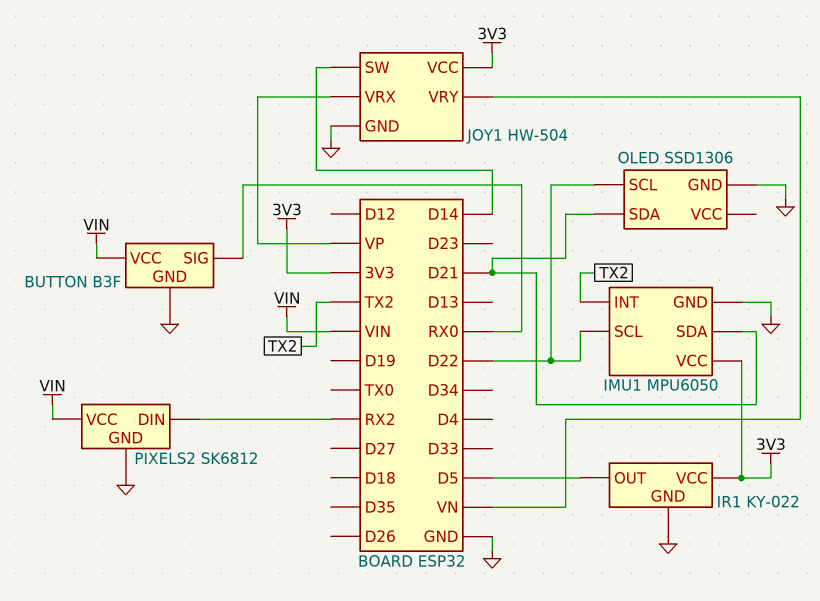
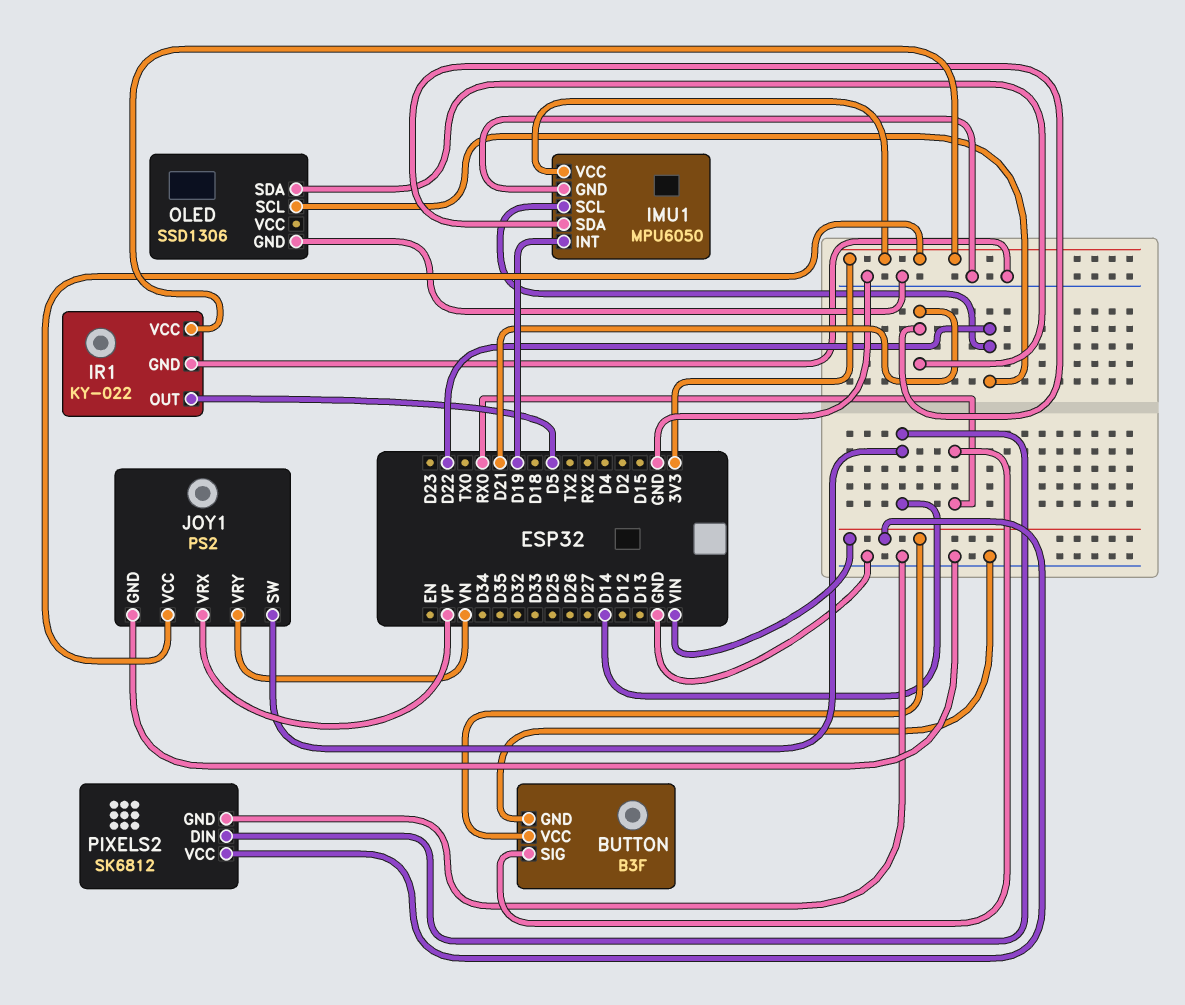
IMU1 pin INT: TX2 -> D19
JOY1: HW-504 -> PS2
PIXELS2 pin DIN: RX2 -> D14

